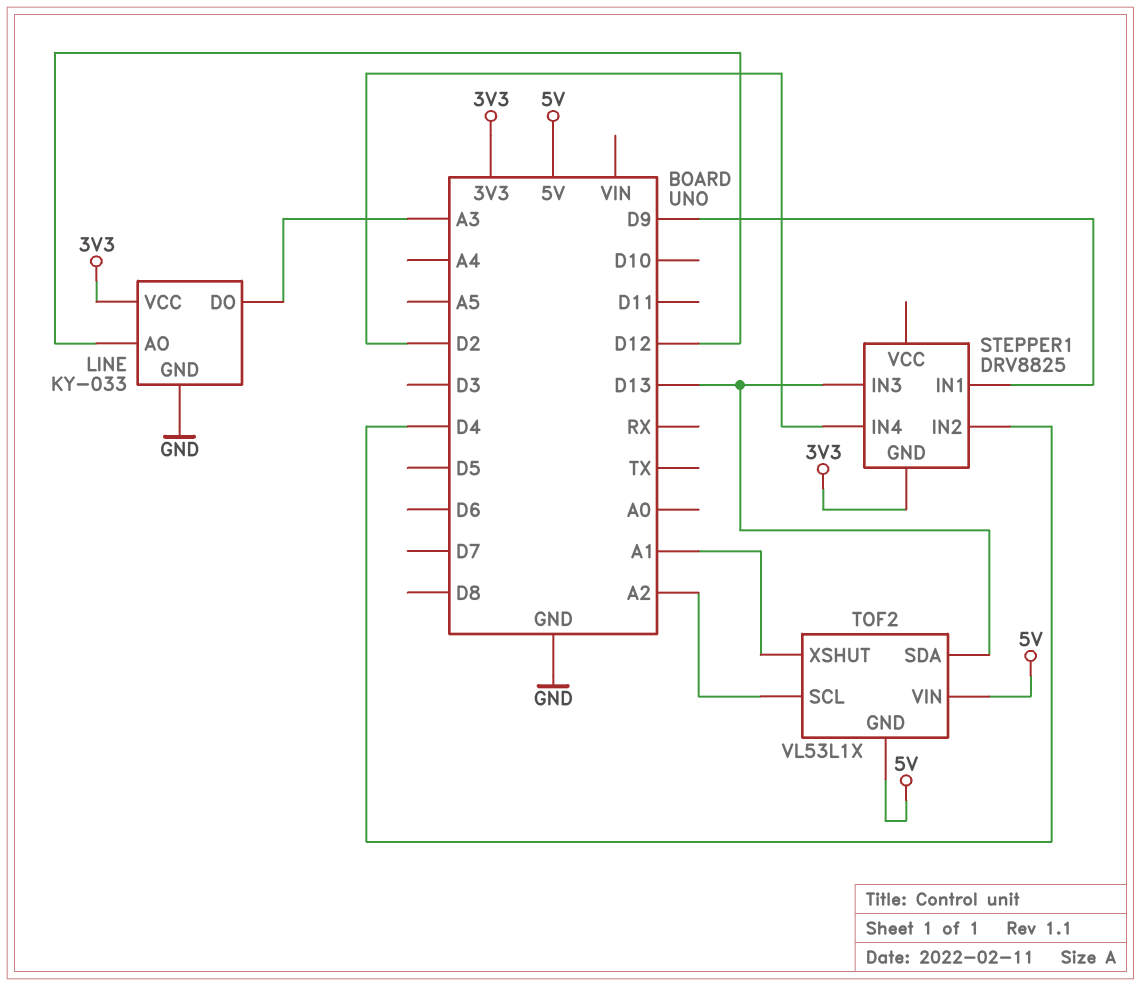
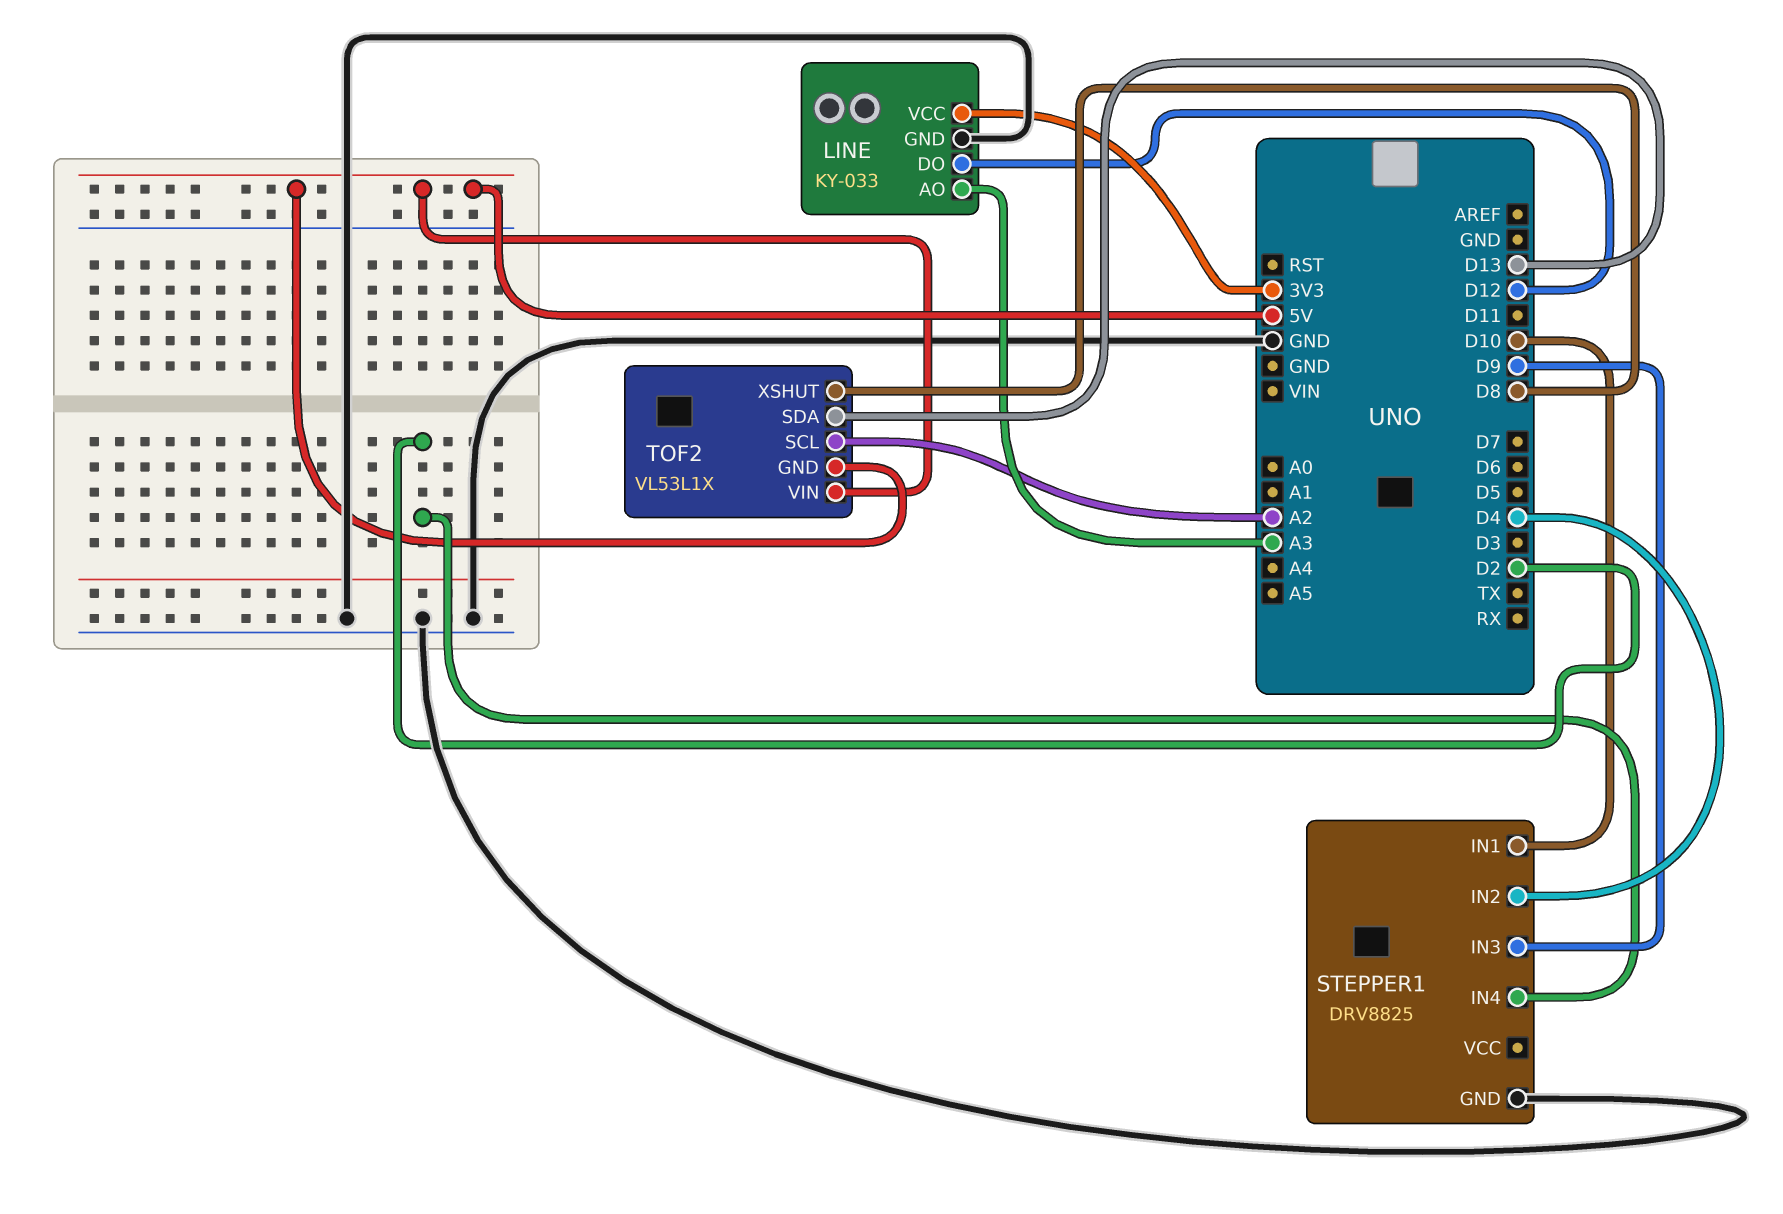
LINE pin AO: D12 -> A3
LINE pin DO: A3 -> D12
STEPPER1 pin GND: 3V3 -> GND
STEPPER1 pin IN1: D9 -> D10
STEPPER1 pin IN3: D13 -> D9
TOF2 pin XSHUT: A1 -> D8

